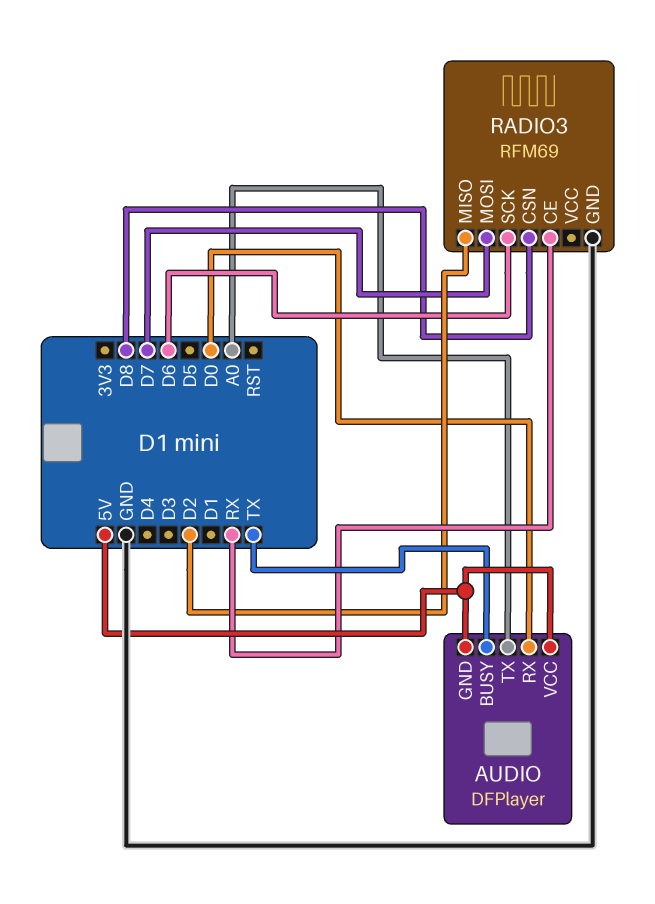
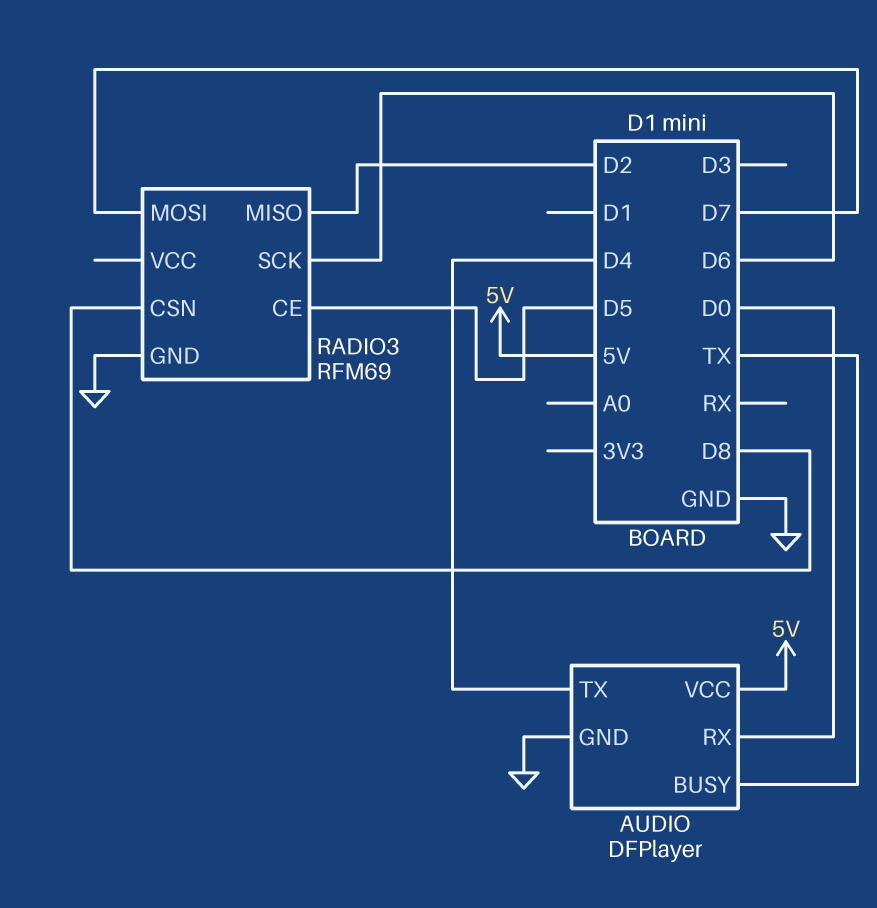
AUDIO pin GND: 5V -> GND
AUDIO pin TX: A0 -> D4
RADIO3 pin CE: RX -> D5

